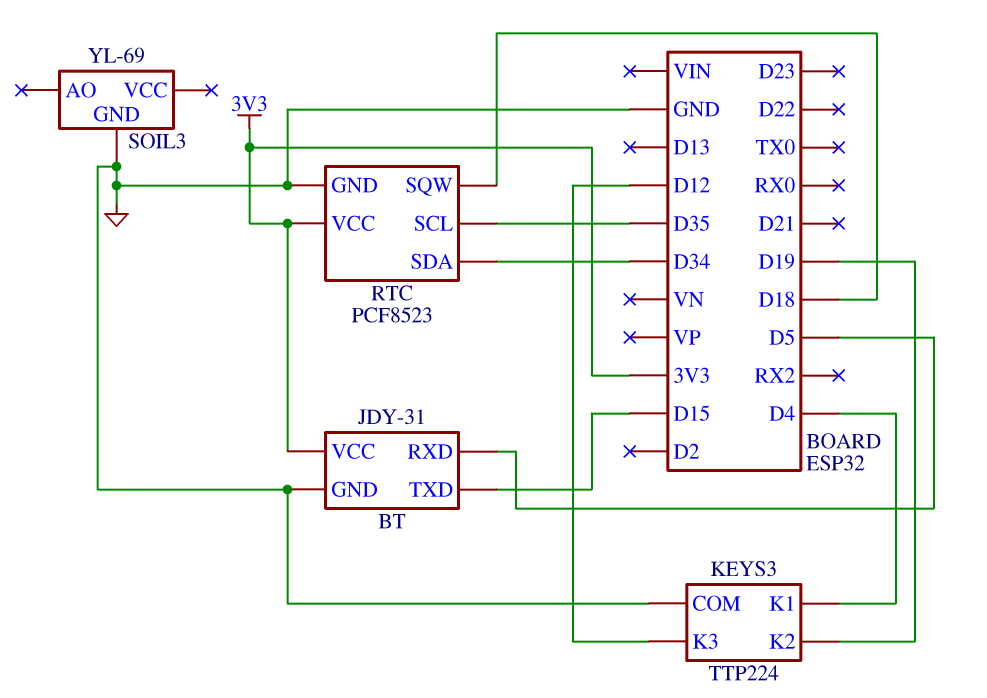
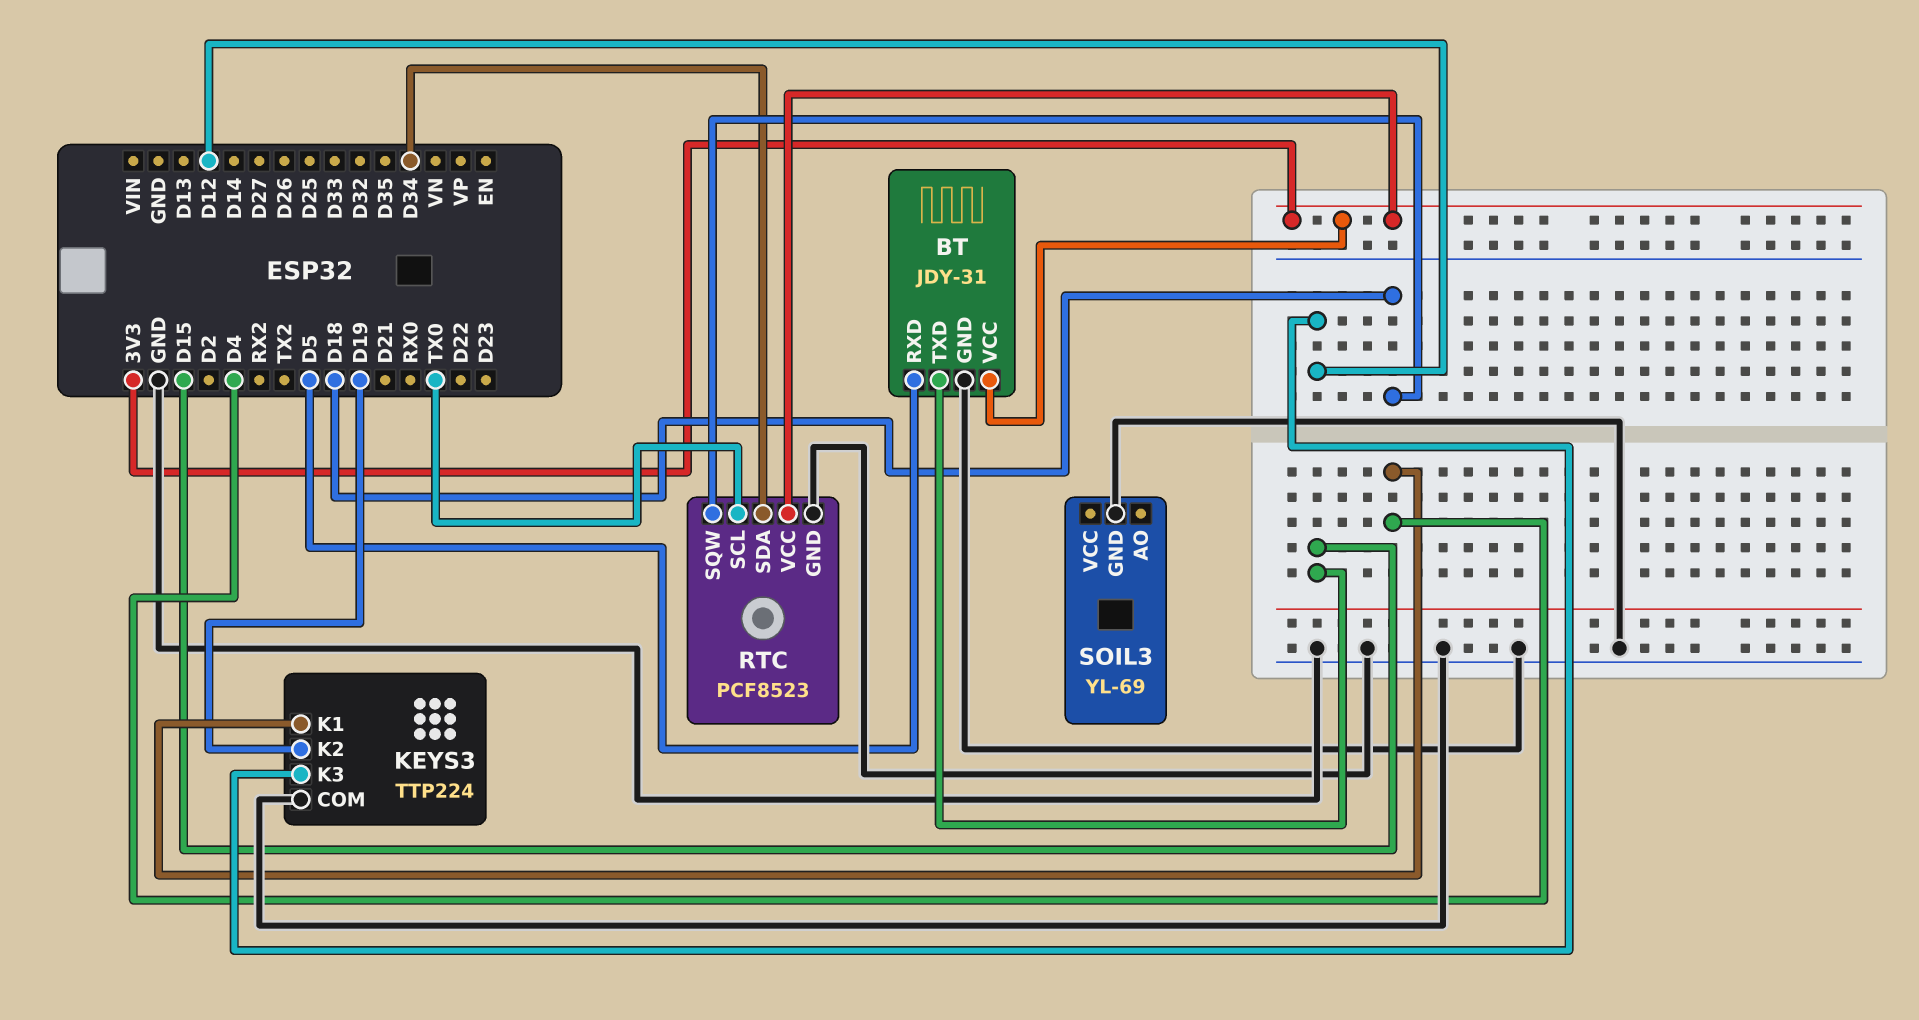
RTC pin SCL: D35 -> TX0

